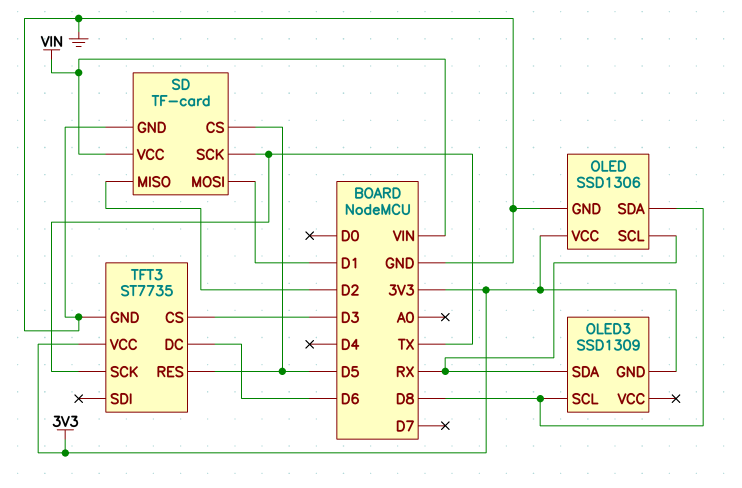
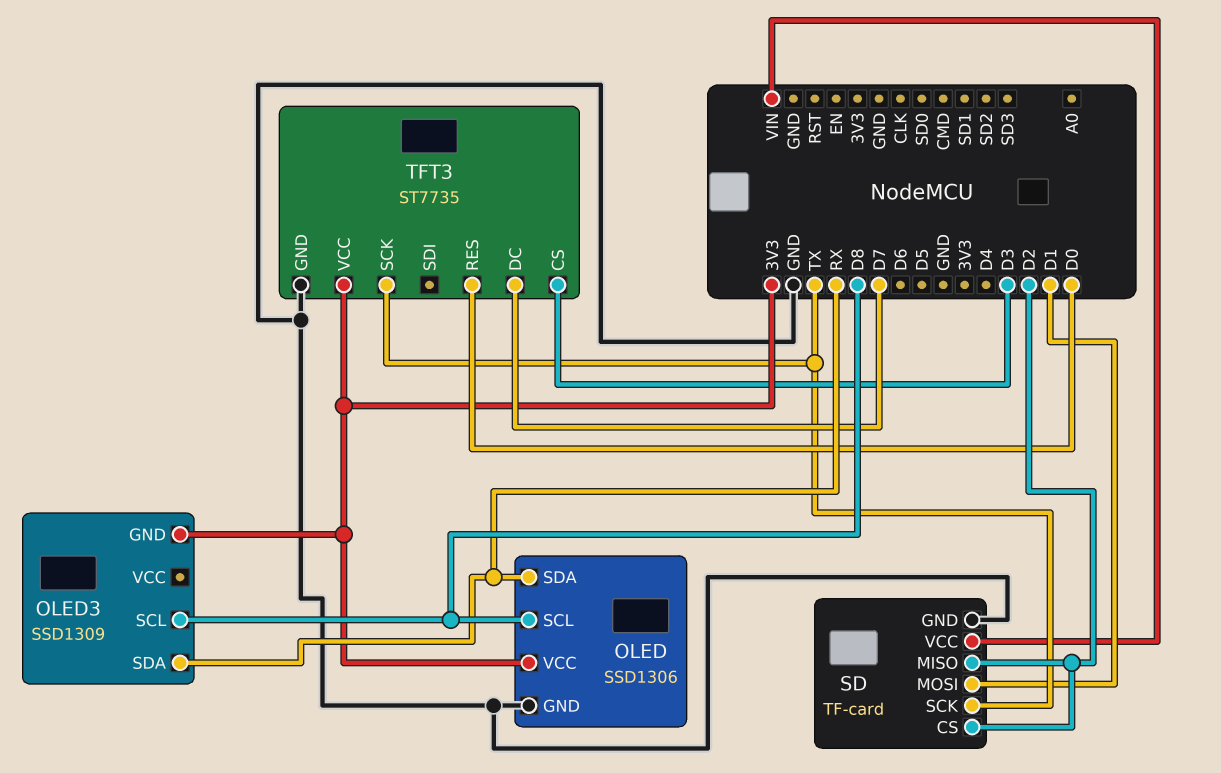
OLED pin SCL: RX -> D8
OLED pin SDA: D8 -> RX
SD pin CS: D5 -> D2
TFT3 pin DC: D6 -> D7
TFT3 pin RES: D5 -> D0

